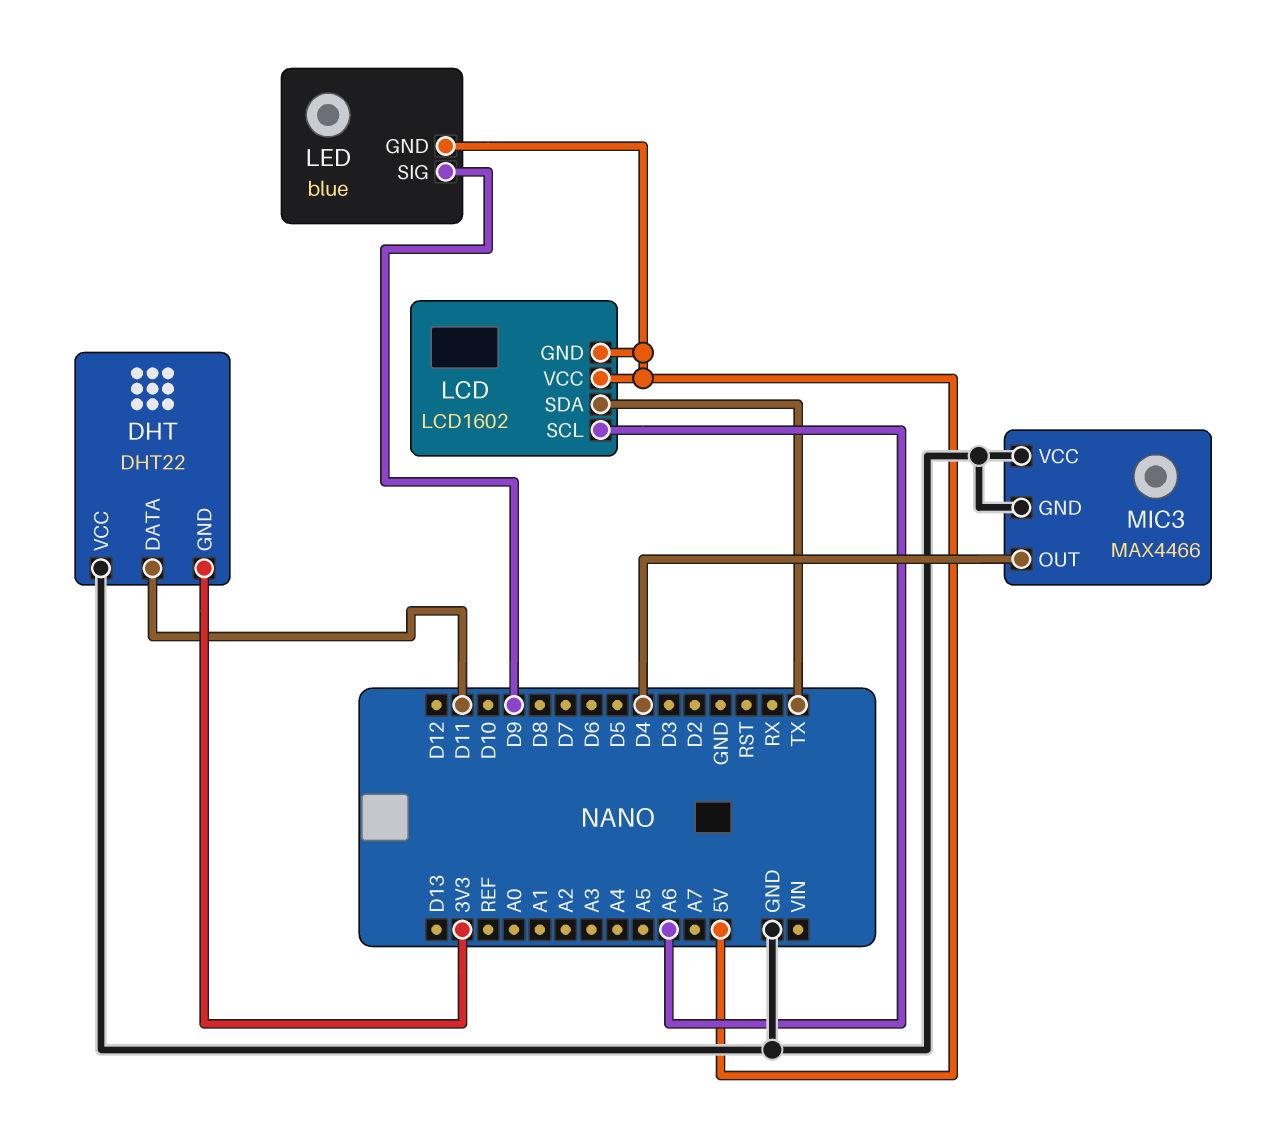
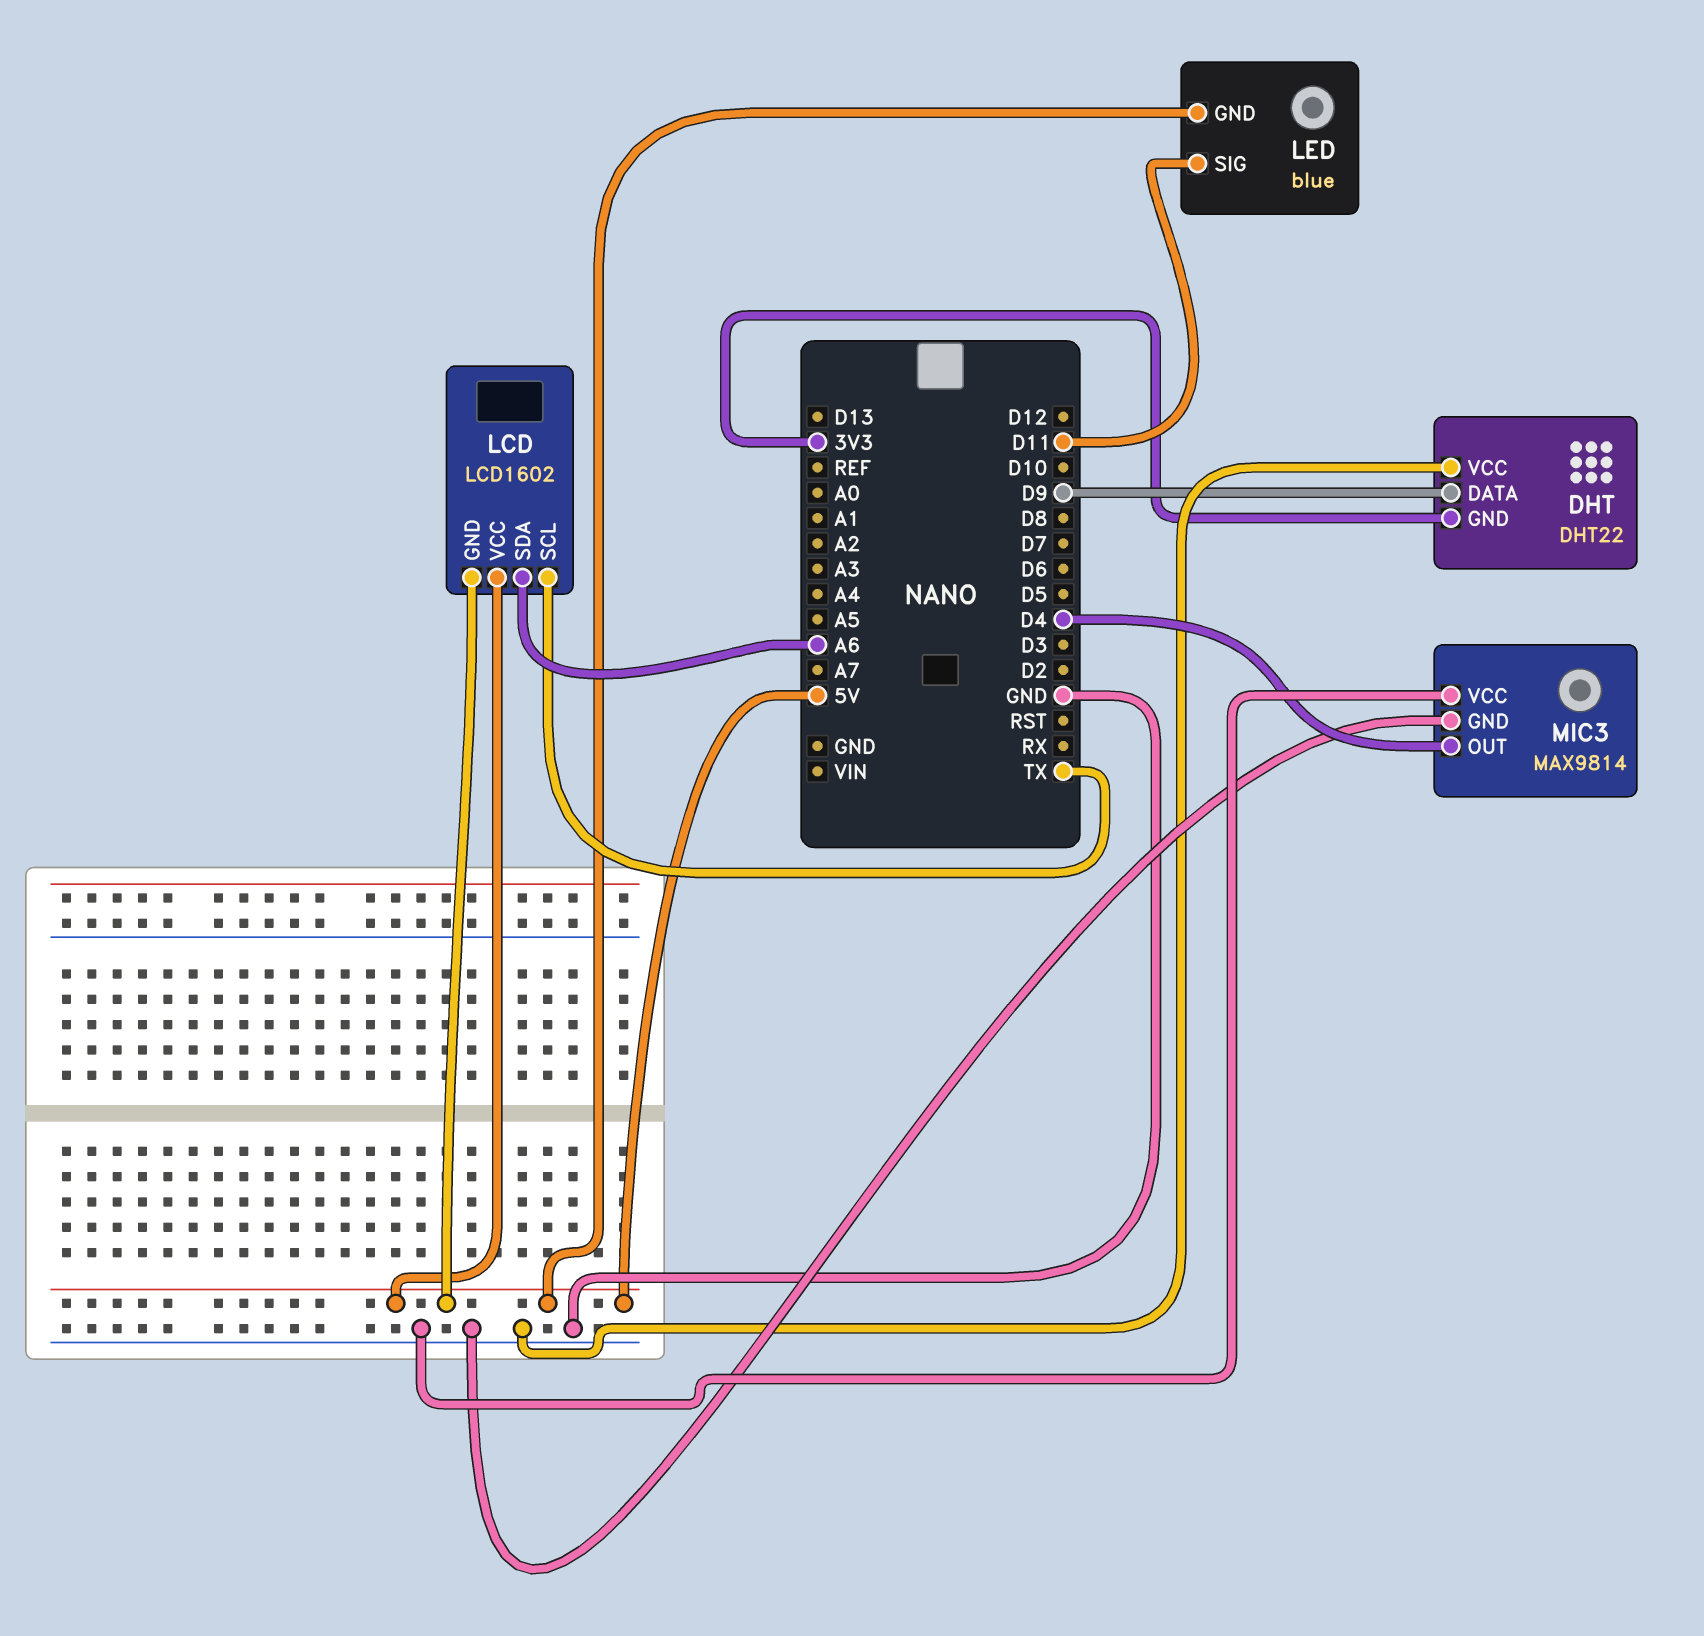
DHT pin DATA: D11 -> D9
LCD pin SCL: A6 -> TX
LCD pin SDA: TX -> A6
LED pin SIG: D9 -> D11
MIC3: MAX4466 -> MAX9814

